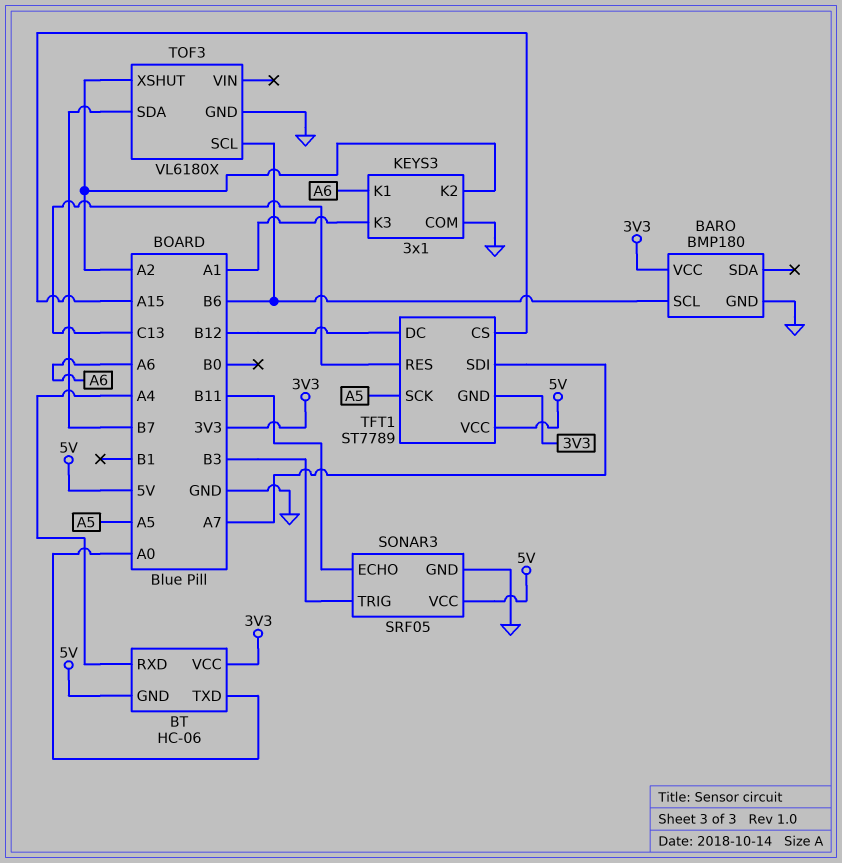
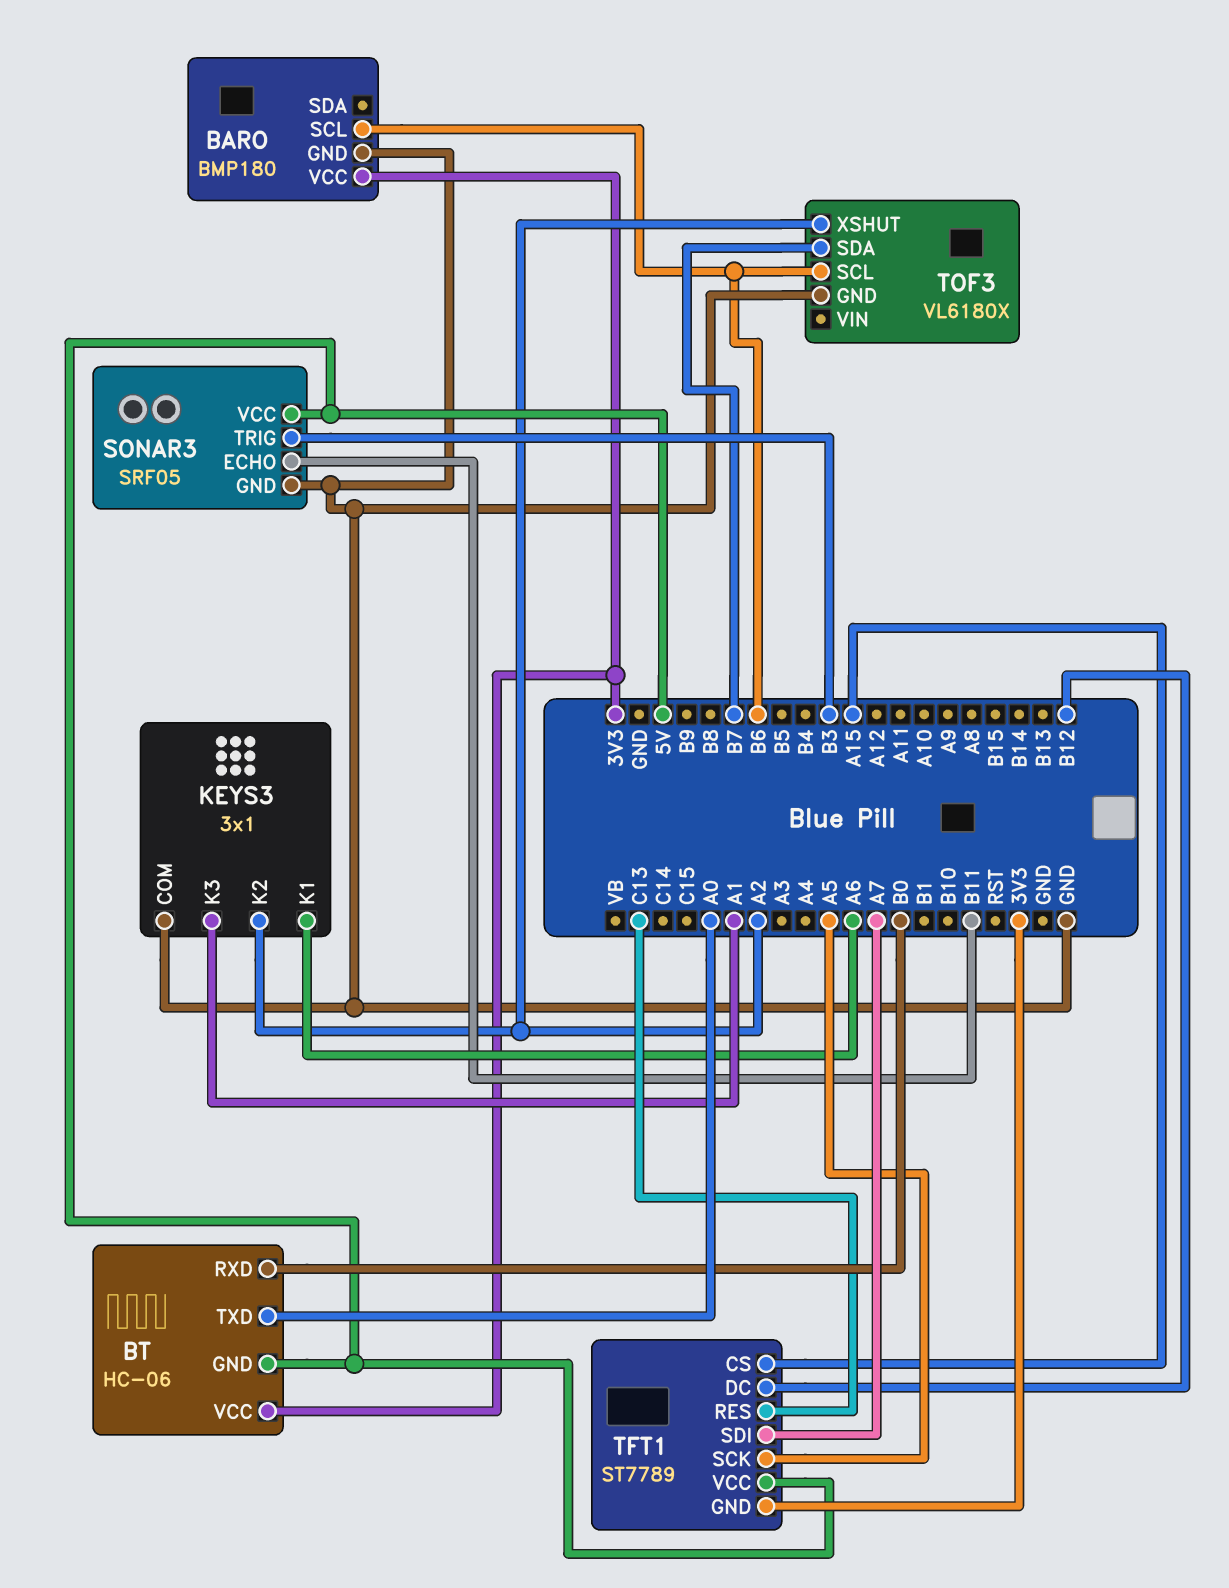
BT pin RXD: A4 -> B0

